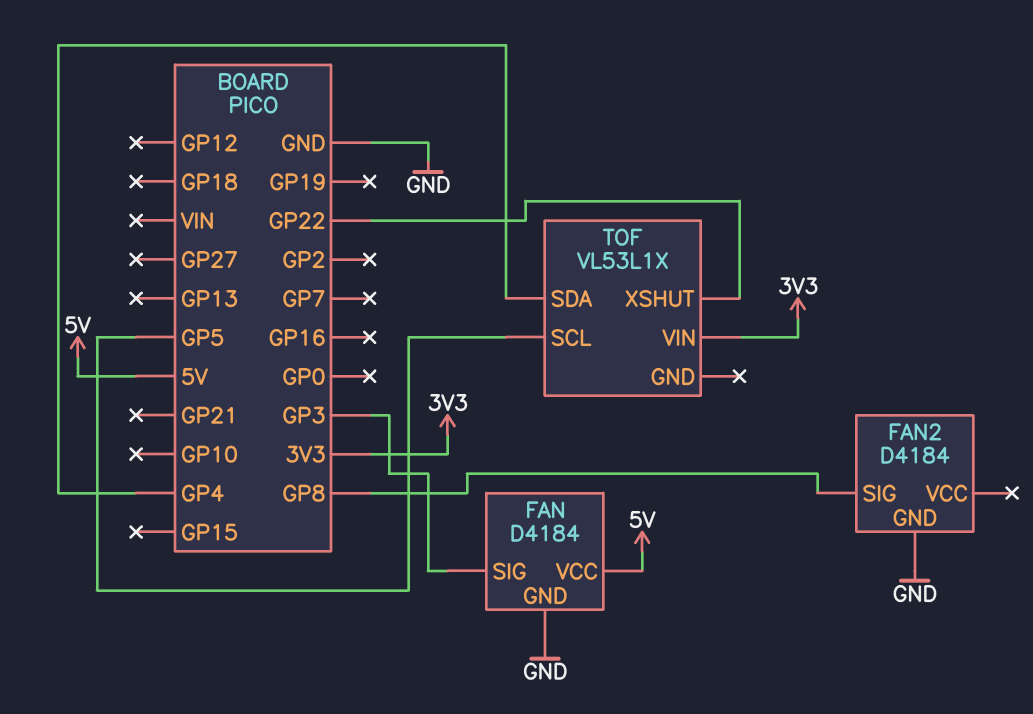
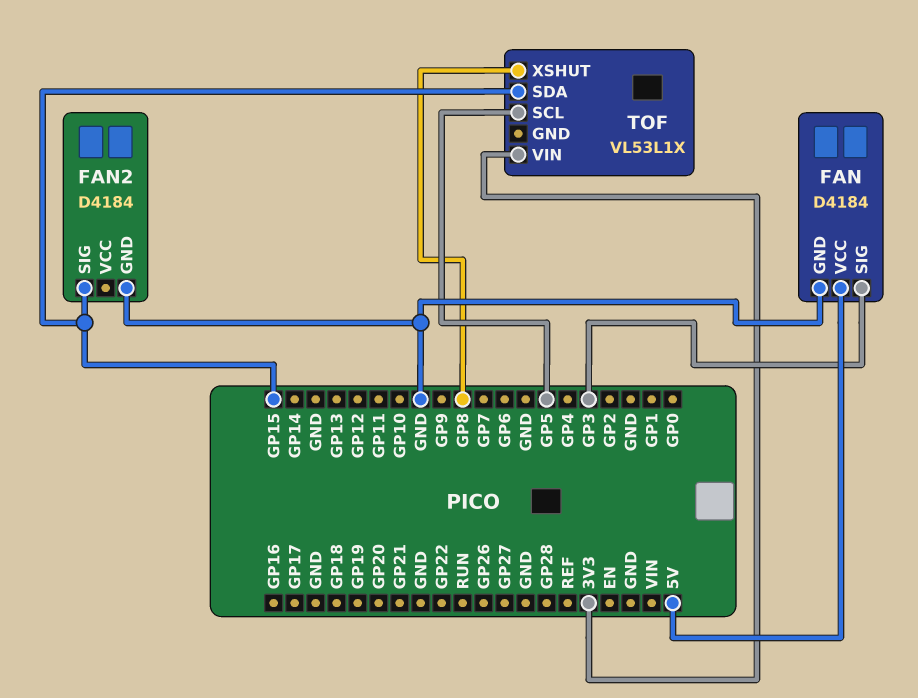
FAN2 pin SIG: GP8 -> GP15
TOF pin SDA: GP4 -> GP15
TOF pin XSHUT: GP22 -> GP8

